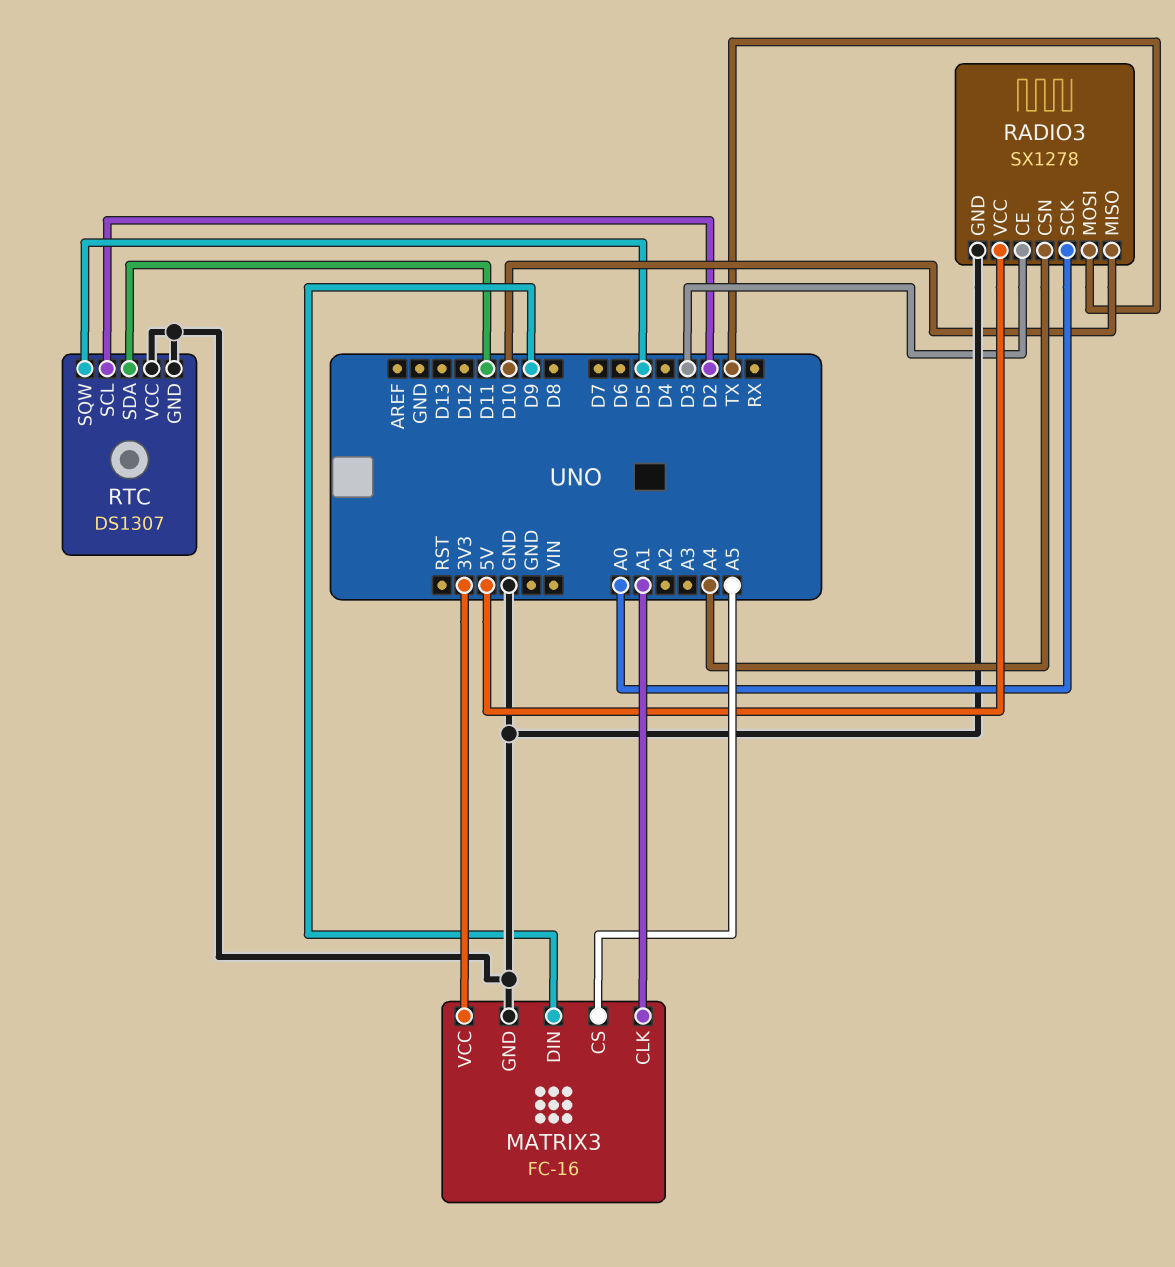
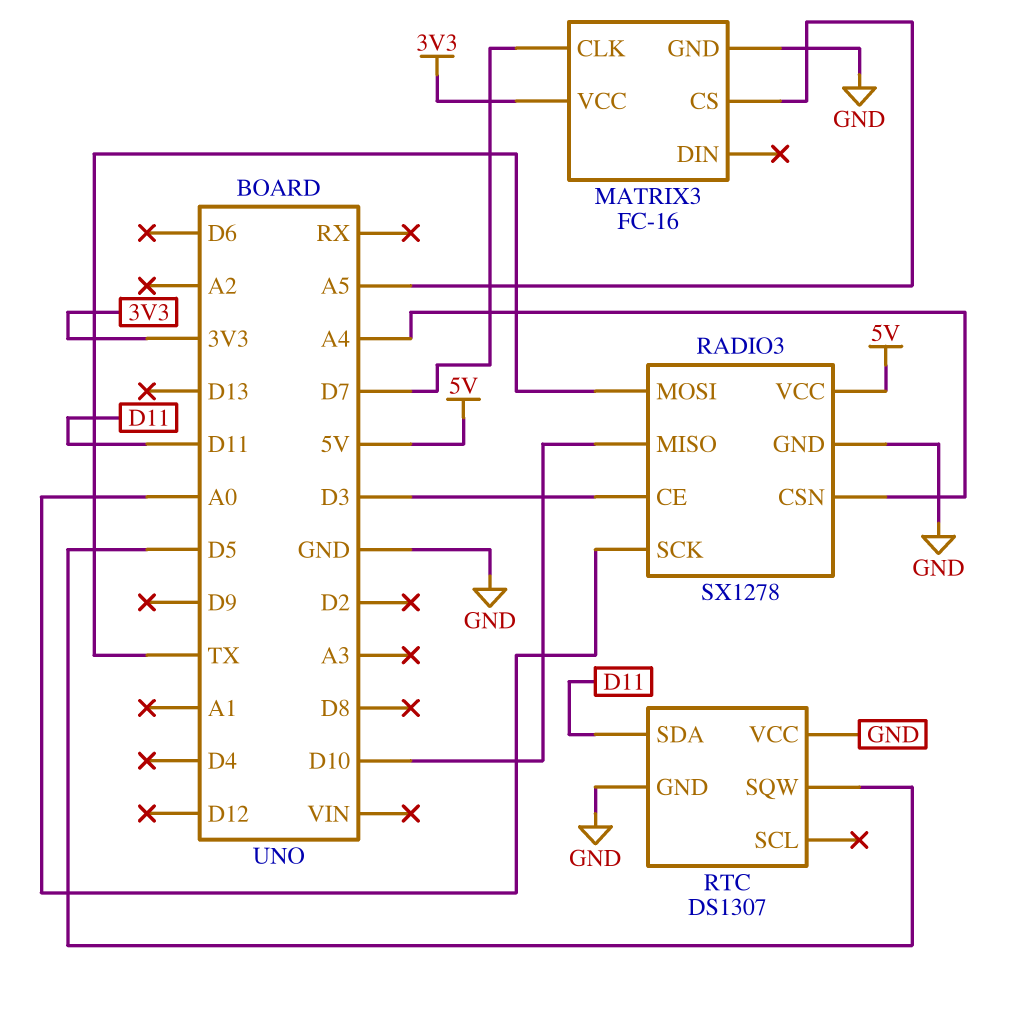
MATRIX3 pin CLK: A1 -> D7
MATRIX3 pin DIN: D9 -> none
RTC pin SCL: D2 -> none

